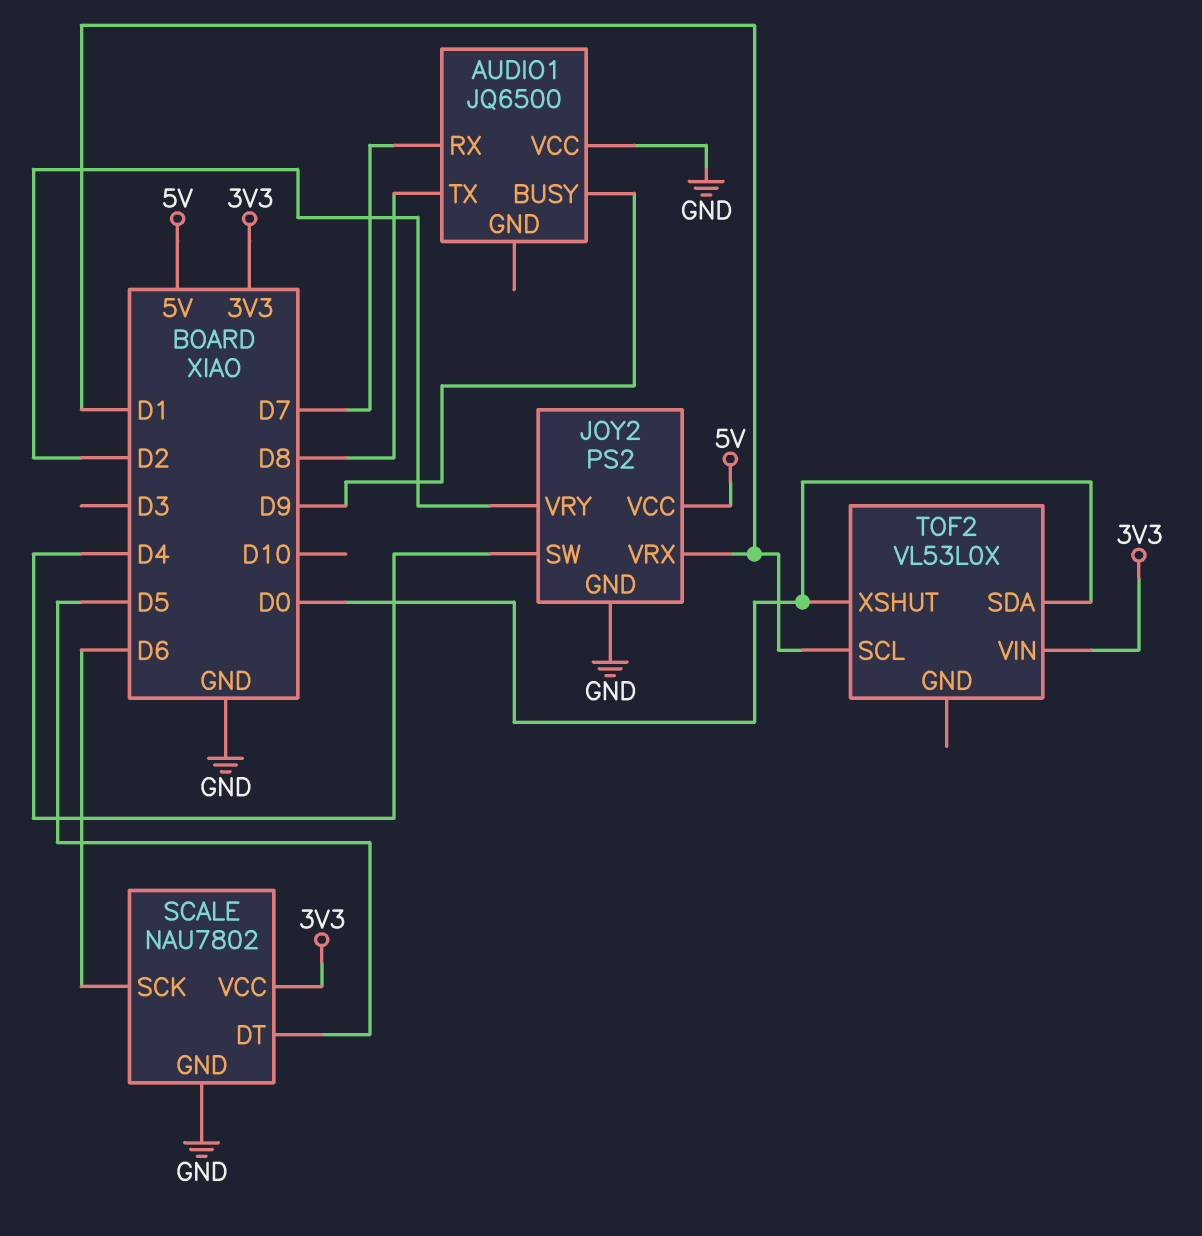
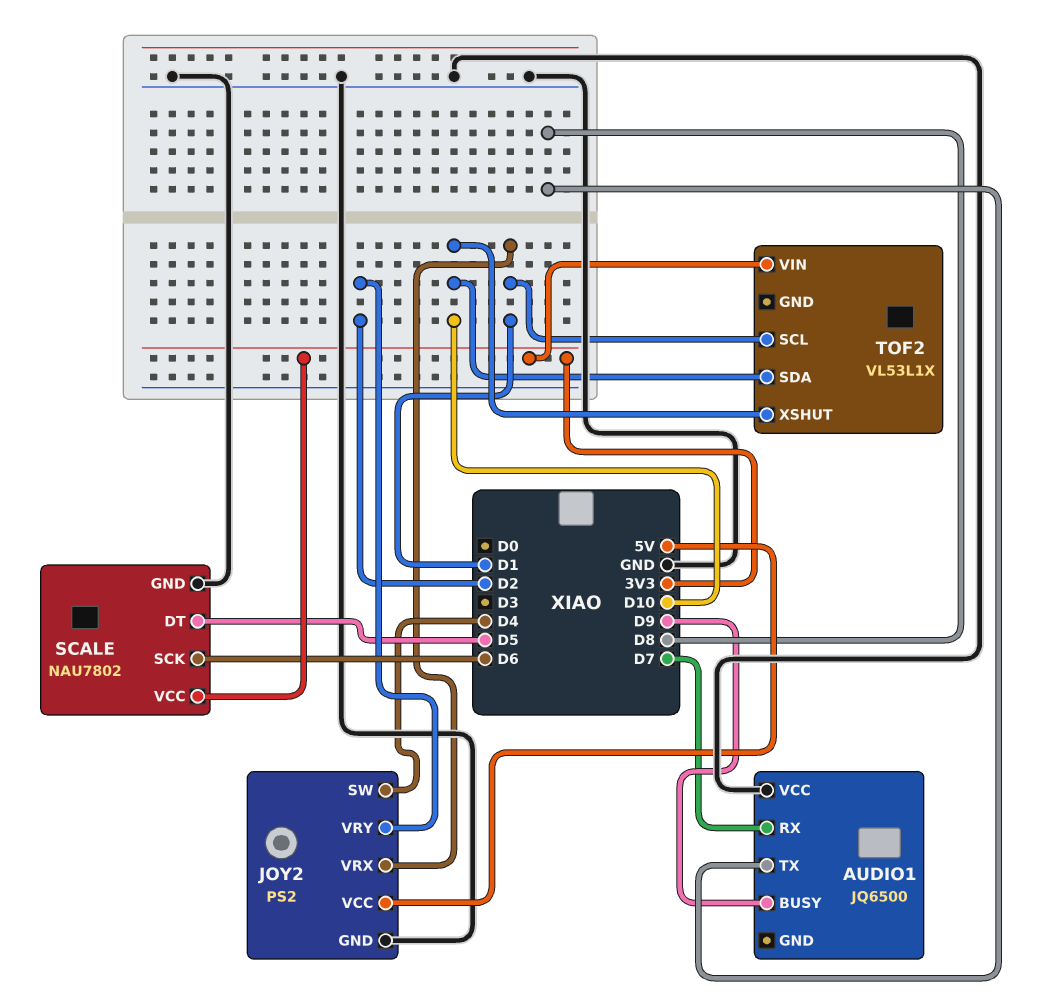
TOF2: VL53L0X -> VL53L1X
TOF2 pin SDA: D0 -> D10
TOF2 pin XSHUT: D0 -> D10

